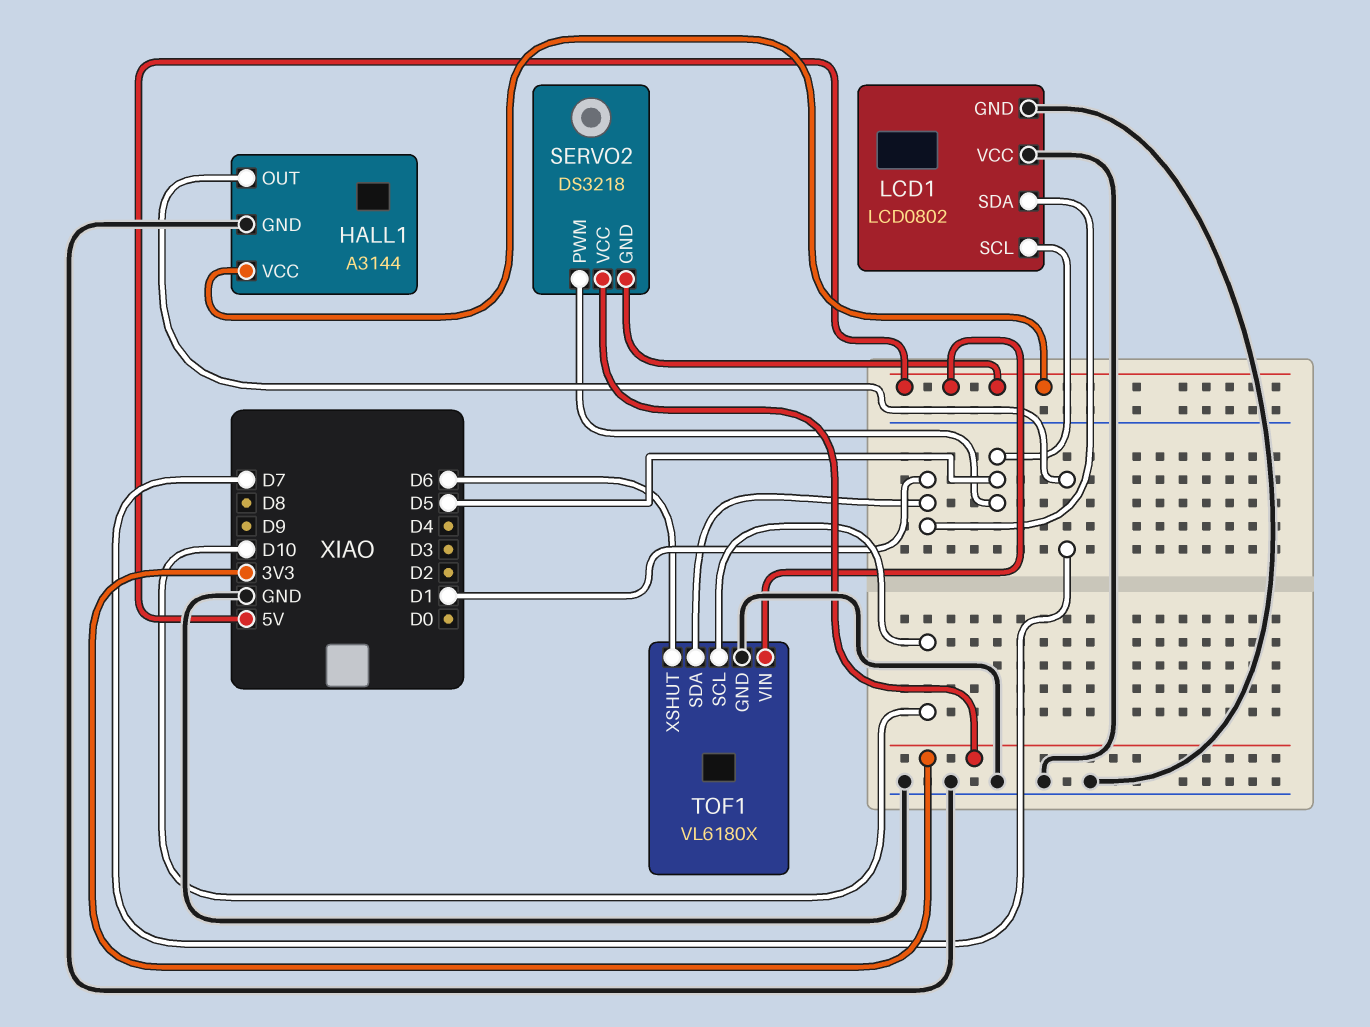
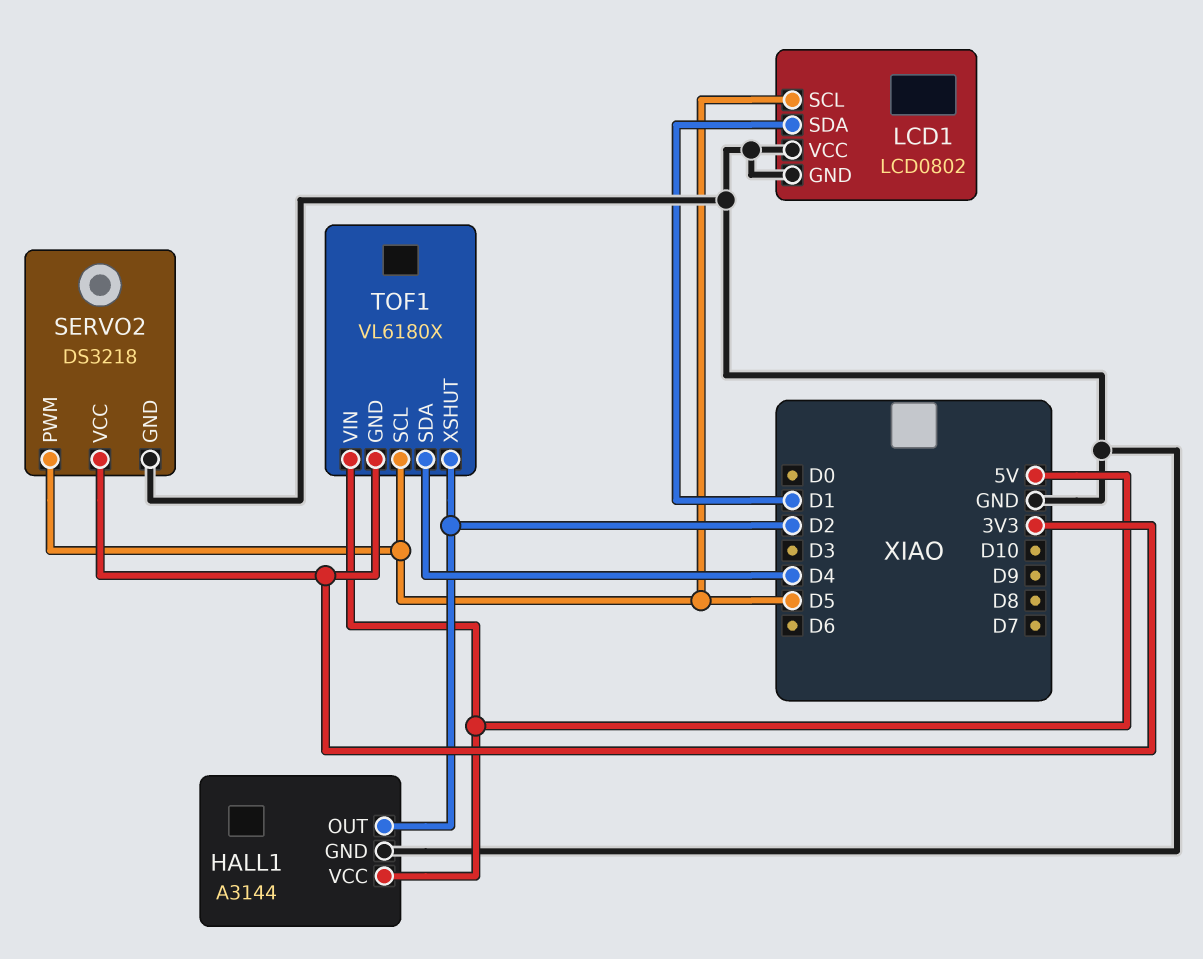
HALL1 pin OUT: D7 -> D2
SERVO2 pin GND: 5V -> GND
TOF1 pin GND: GND -> 3V3
TOF1 pin SCL: D10 -> D5
TOF1 pin SDA: D1 -> D4
TOF1 pin XSHUT: D6 -> D2

